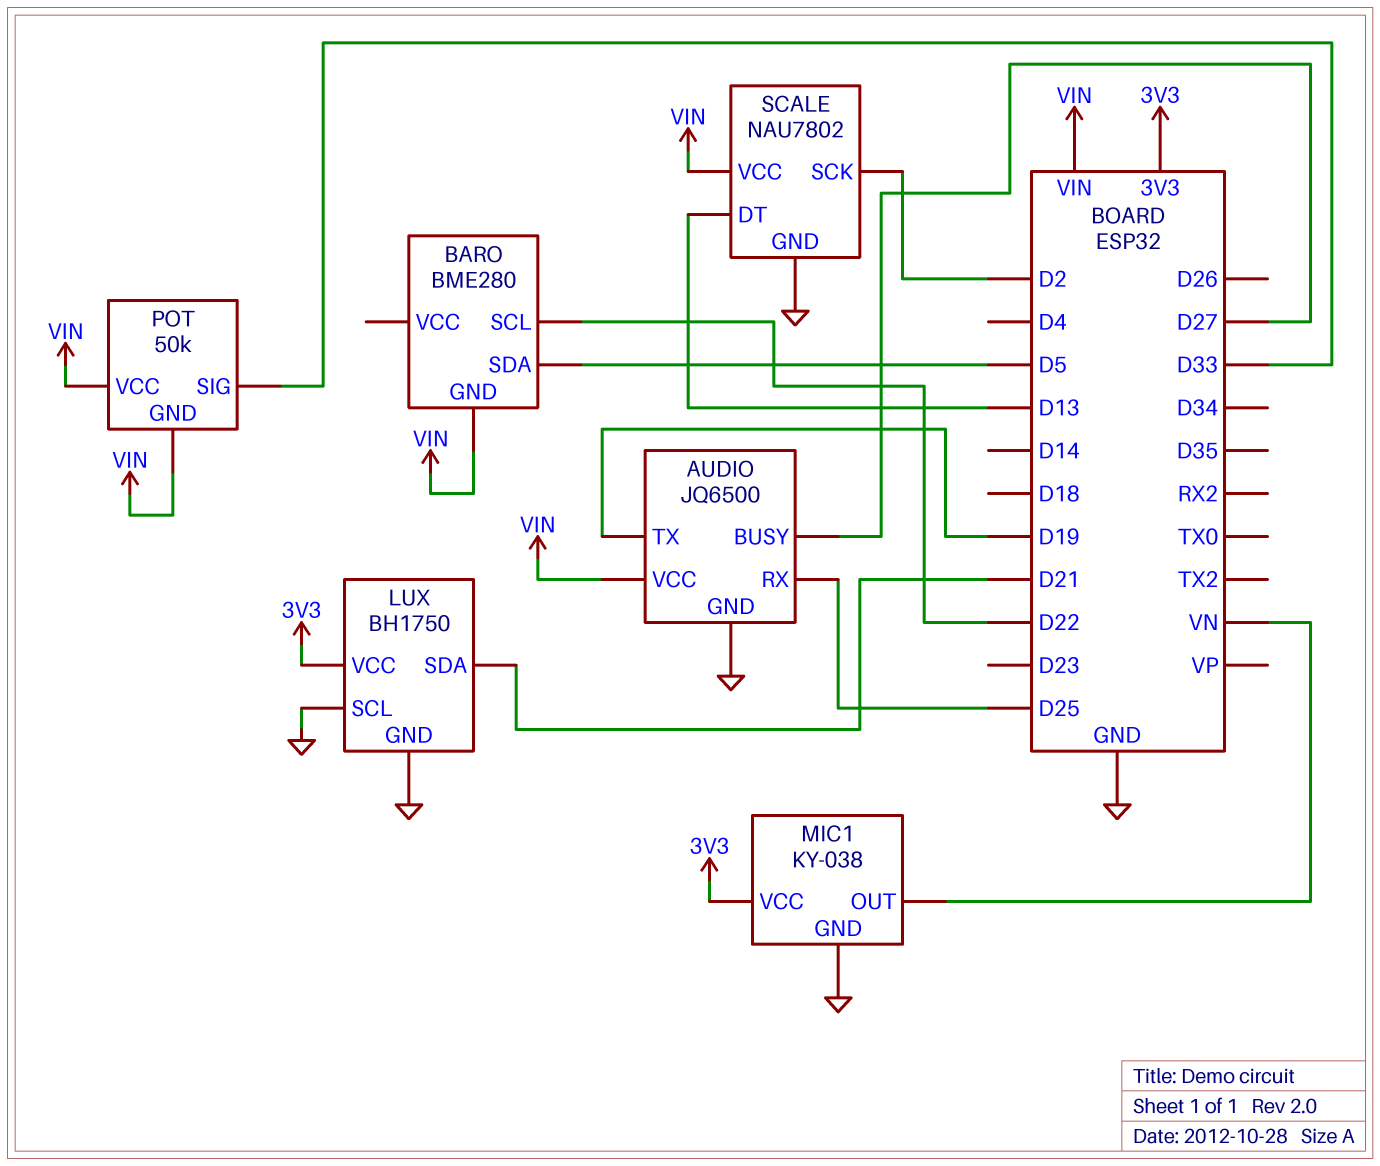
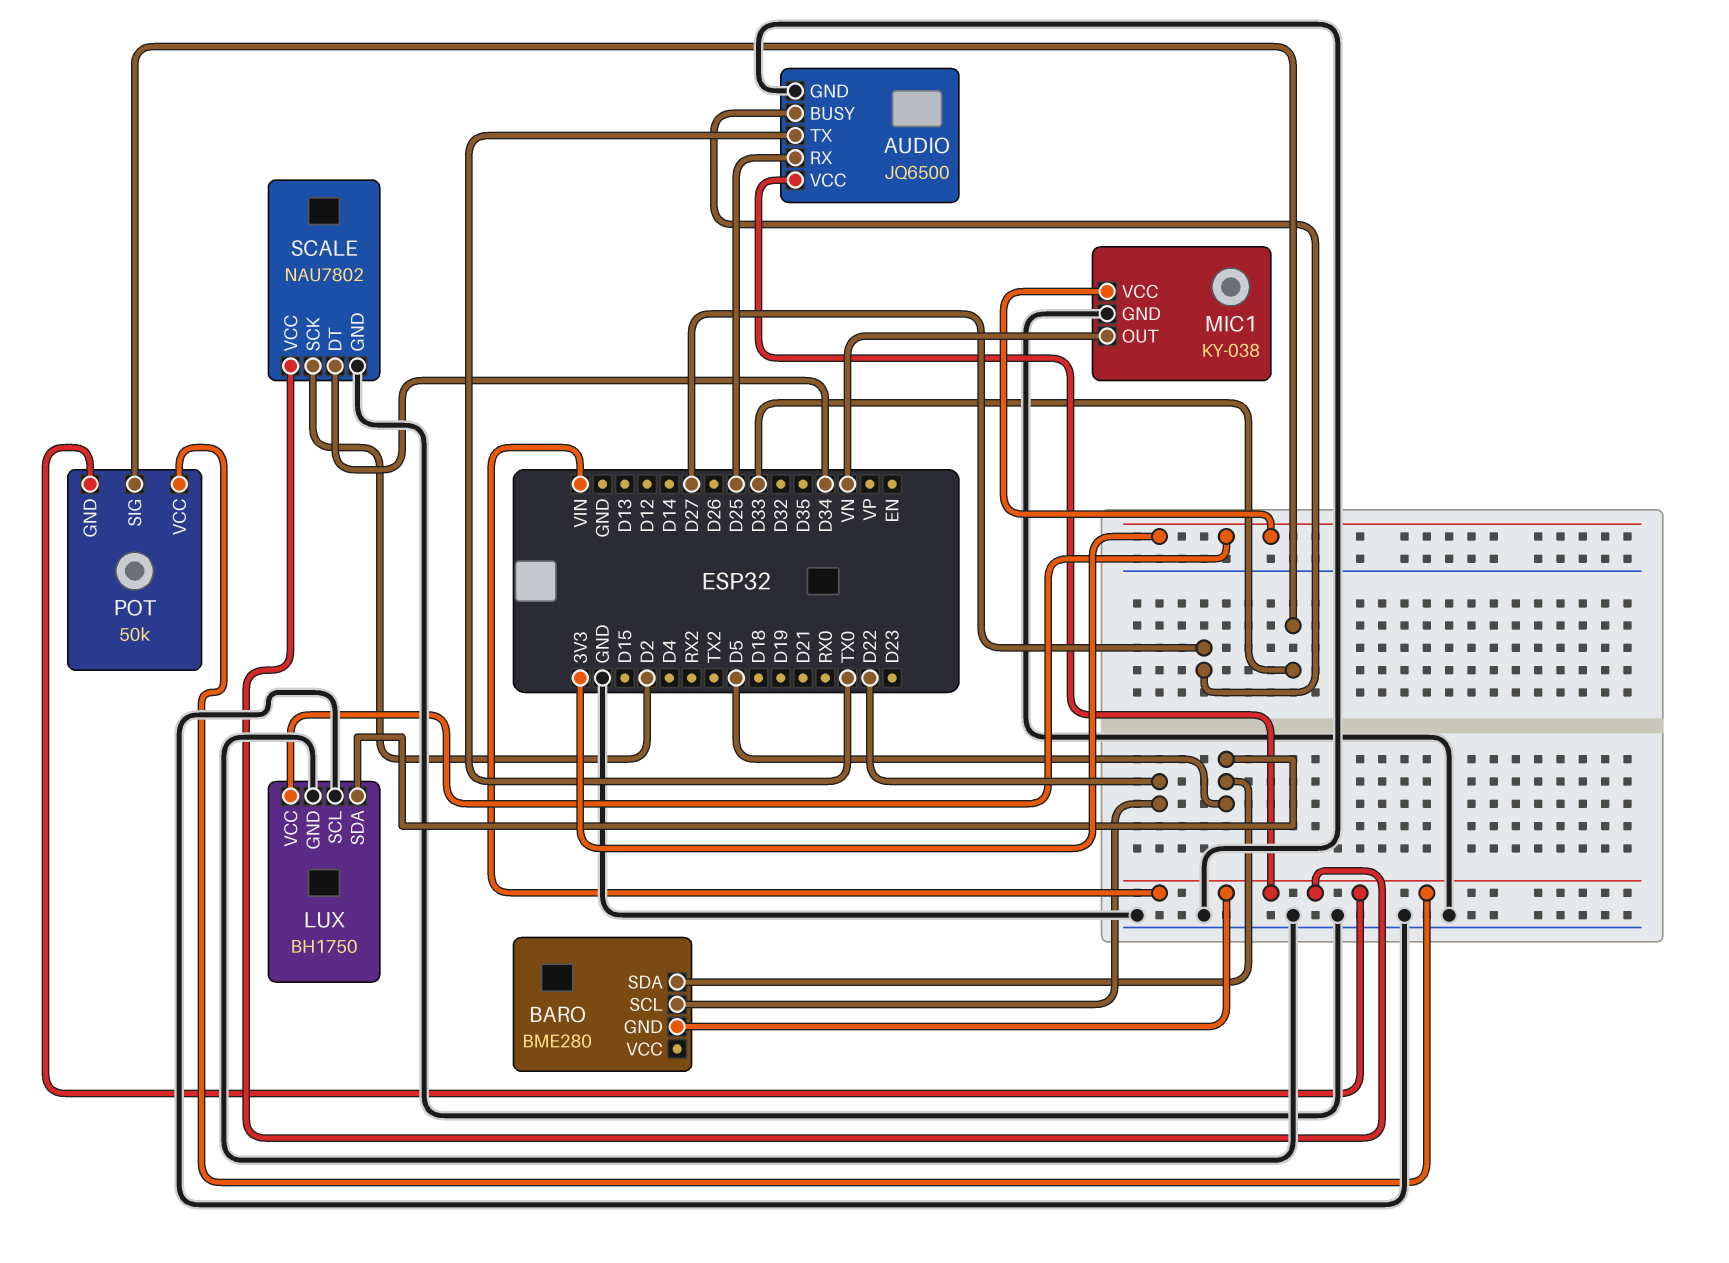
AUDIO pin TX: D19 -> TX0
LUX pin SDA: D21 -> D5
SCALE pin DT: D13 -> D34

